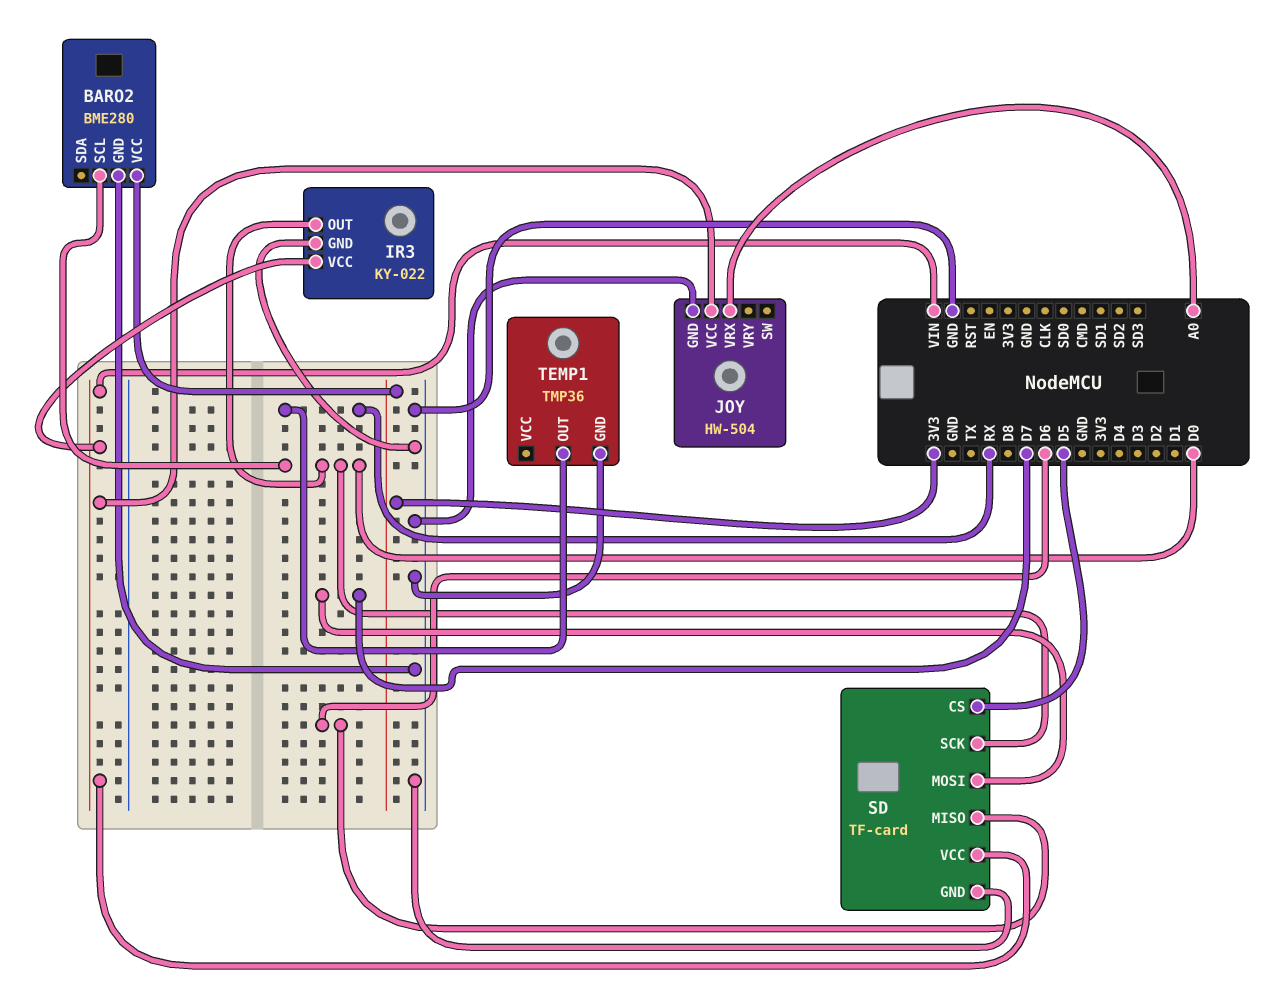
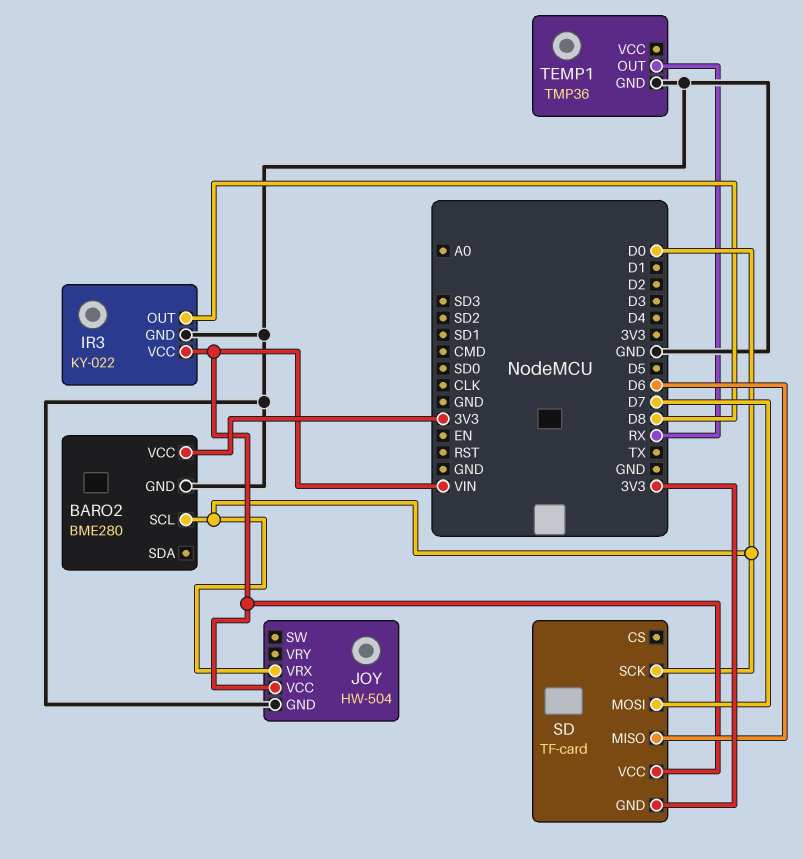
IR3 pin OUT: D0 -> D8
JOY pin VRX: A0 -> D0
SD pin CS: D5 -> none
SD pin GND: GND -> 3V3

